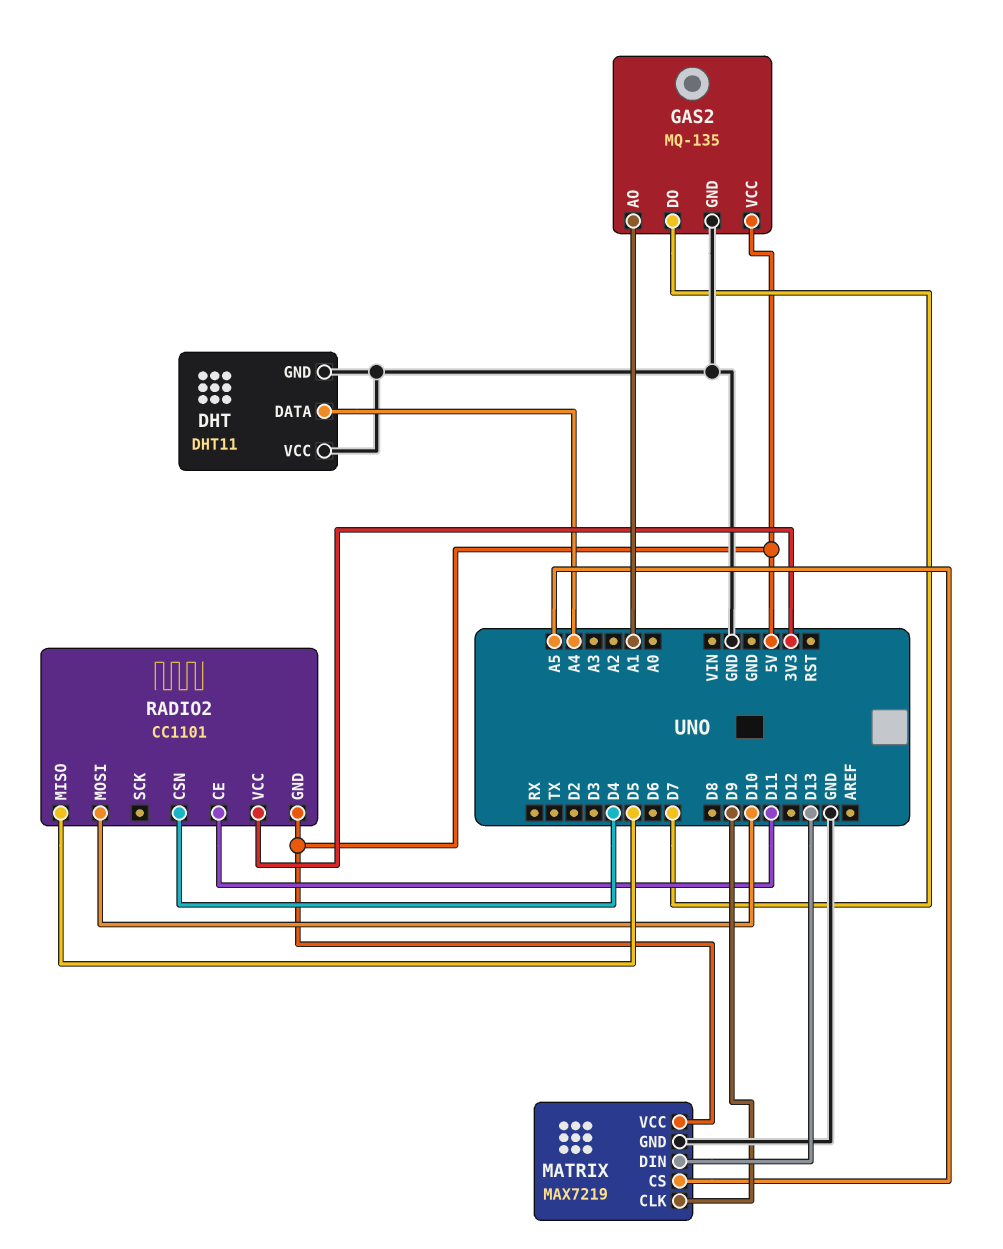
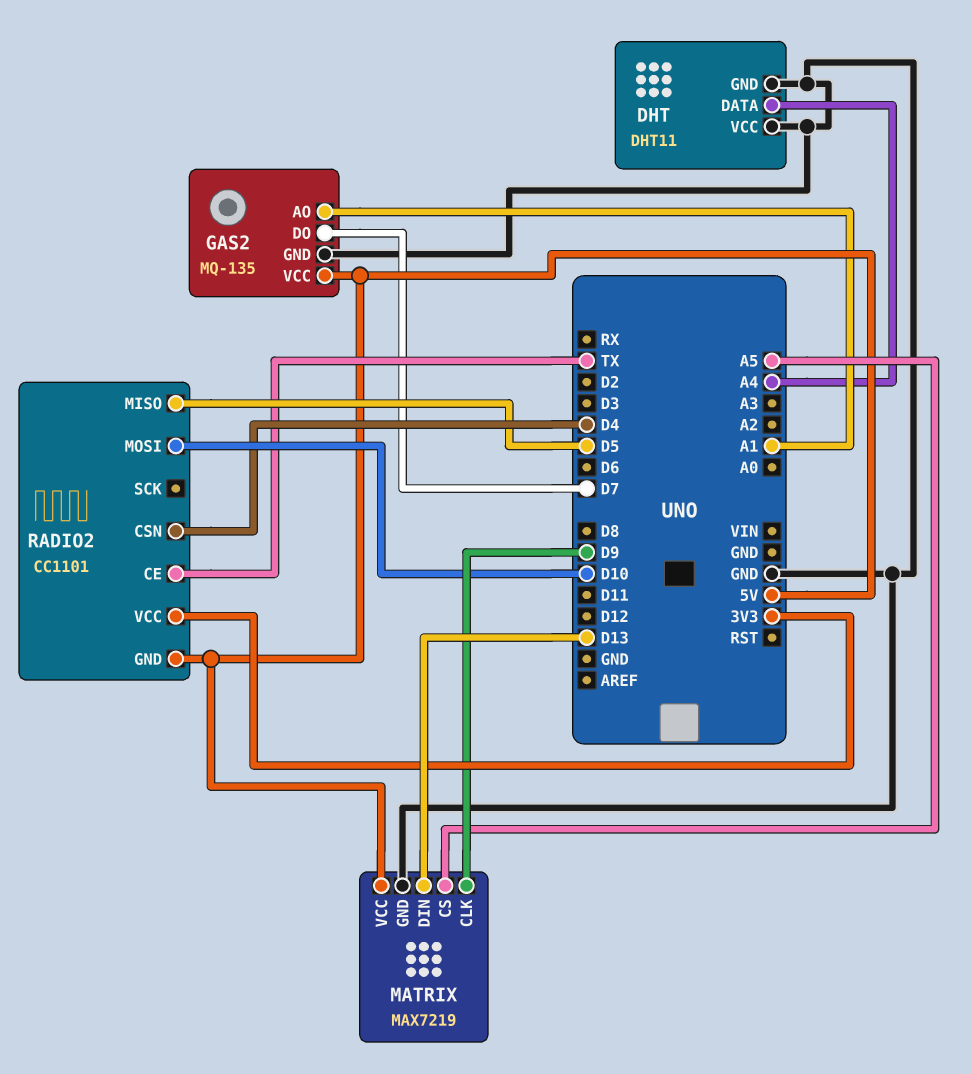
RADIO2 pin CE: D11 -> TX

